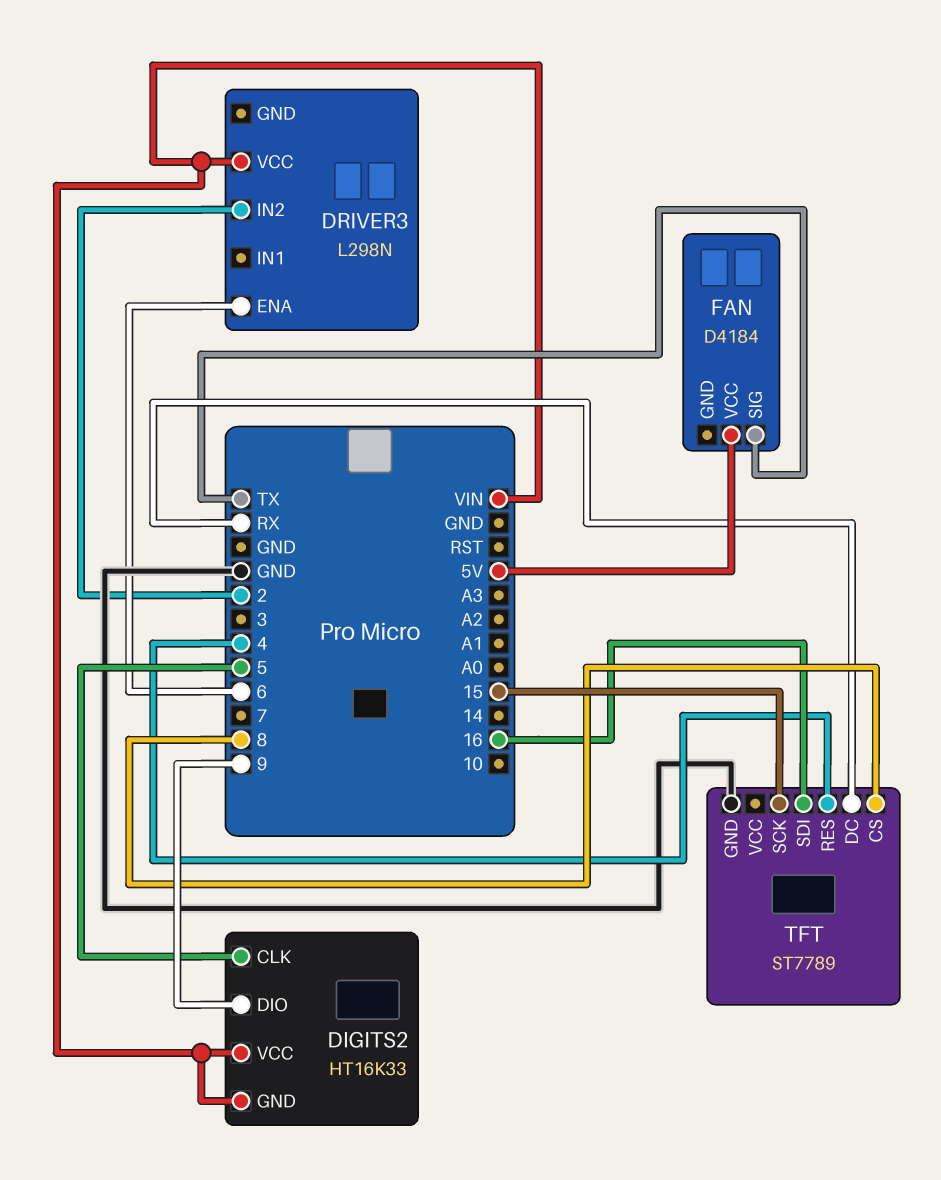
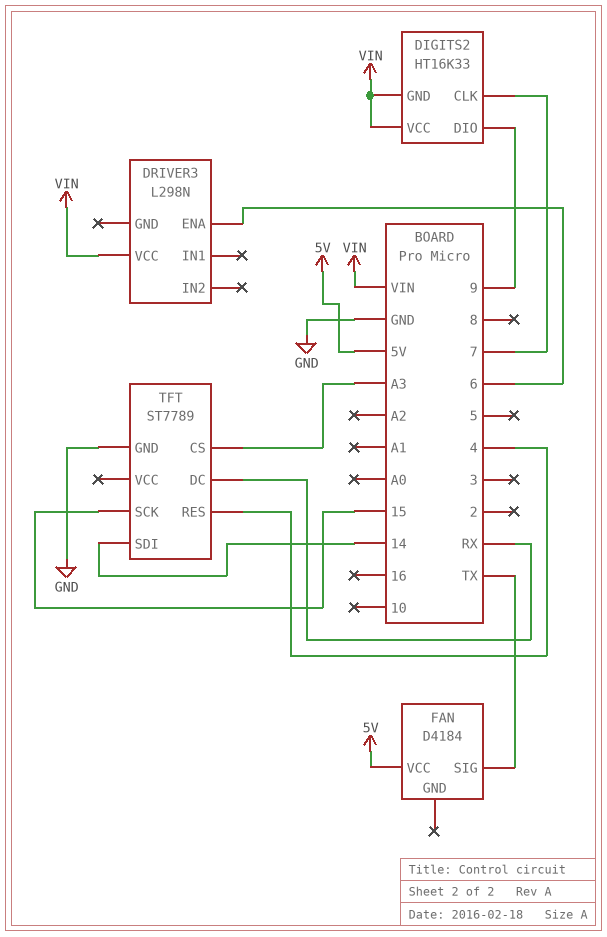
DIGITS2 pin CLK: 5 -> 7
DRIVER3 pin IN2: 2 -> none
TFT pin CS: 8 -> A3
TFT pin SDI: 16 -> 14

